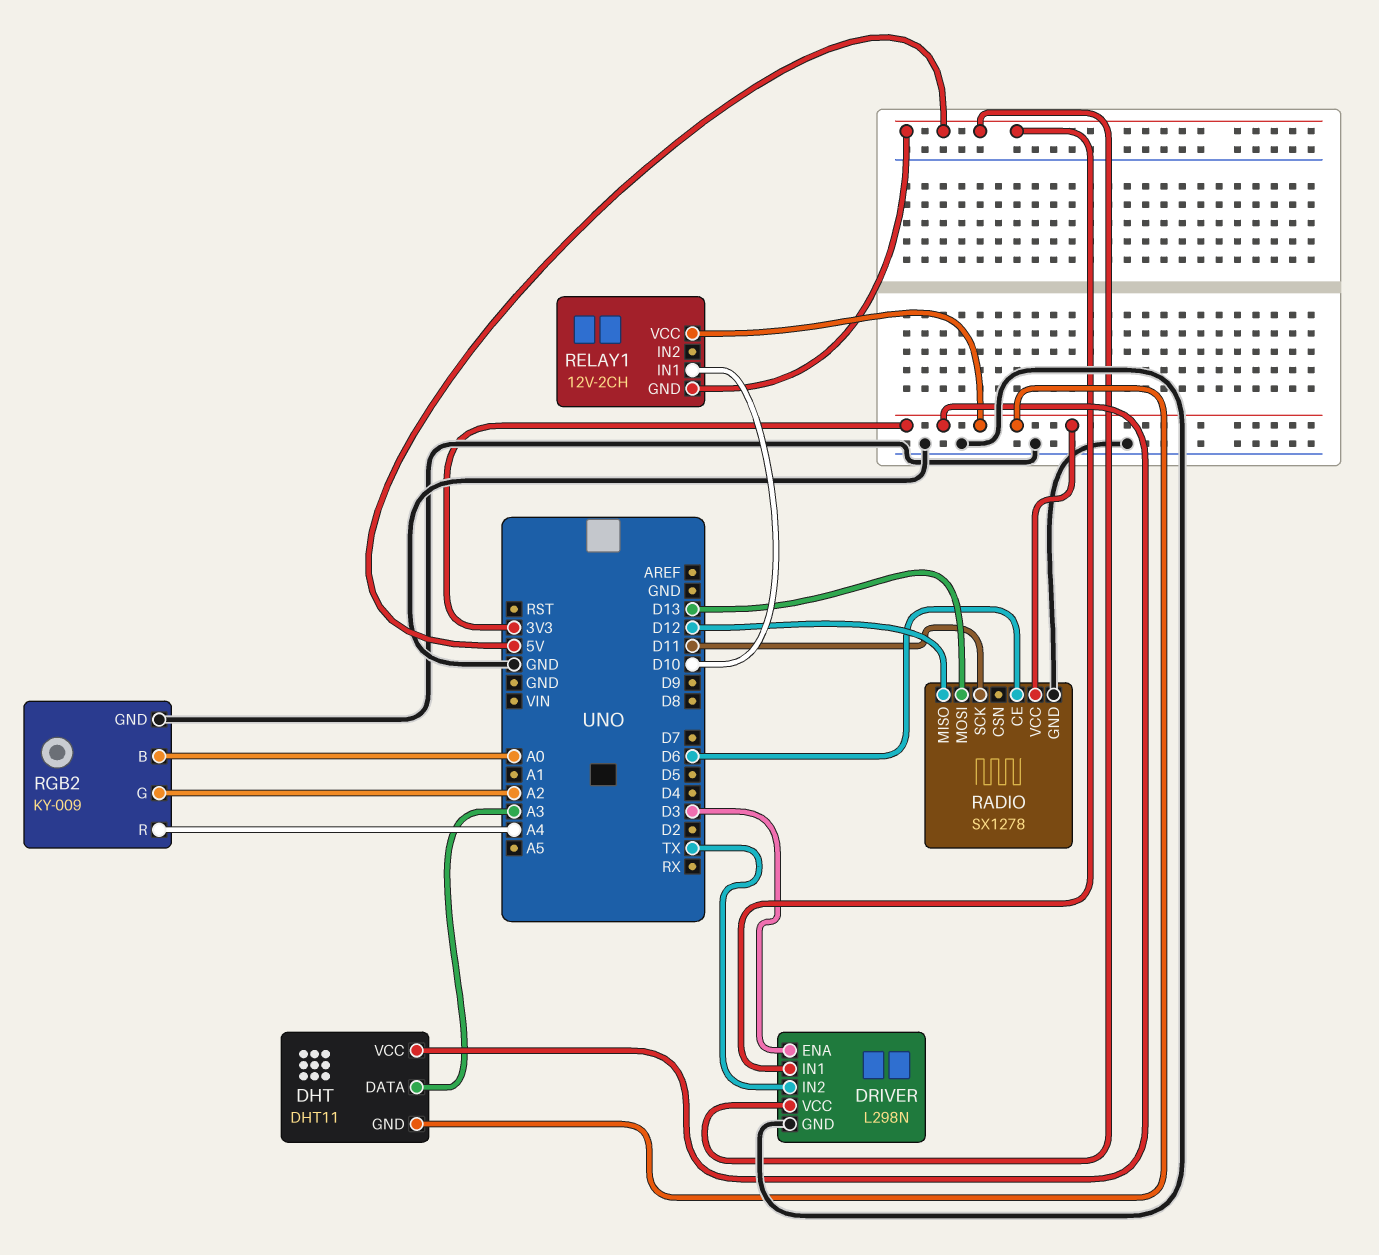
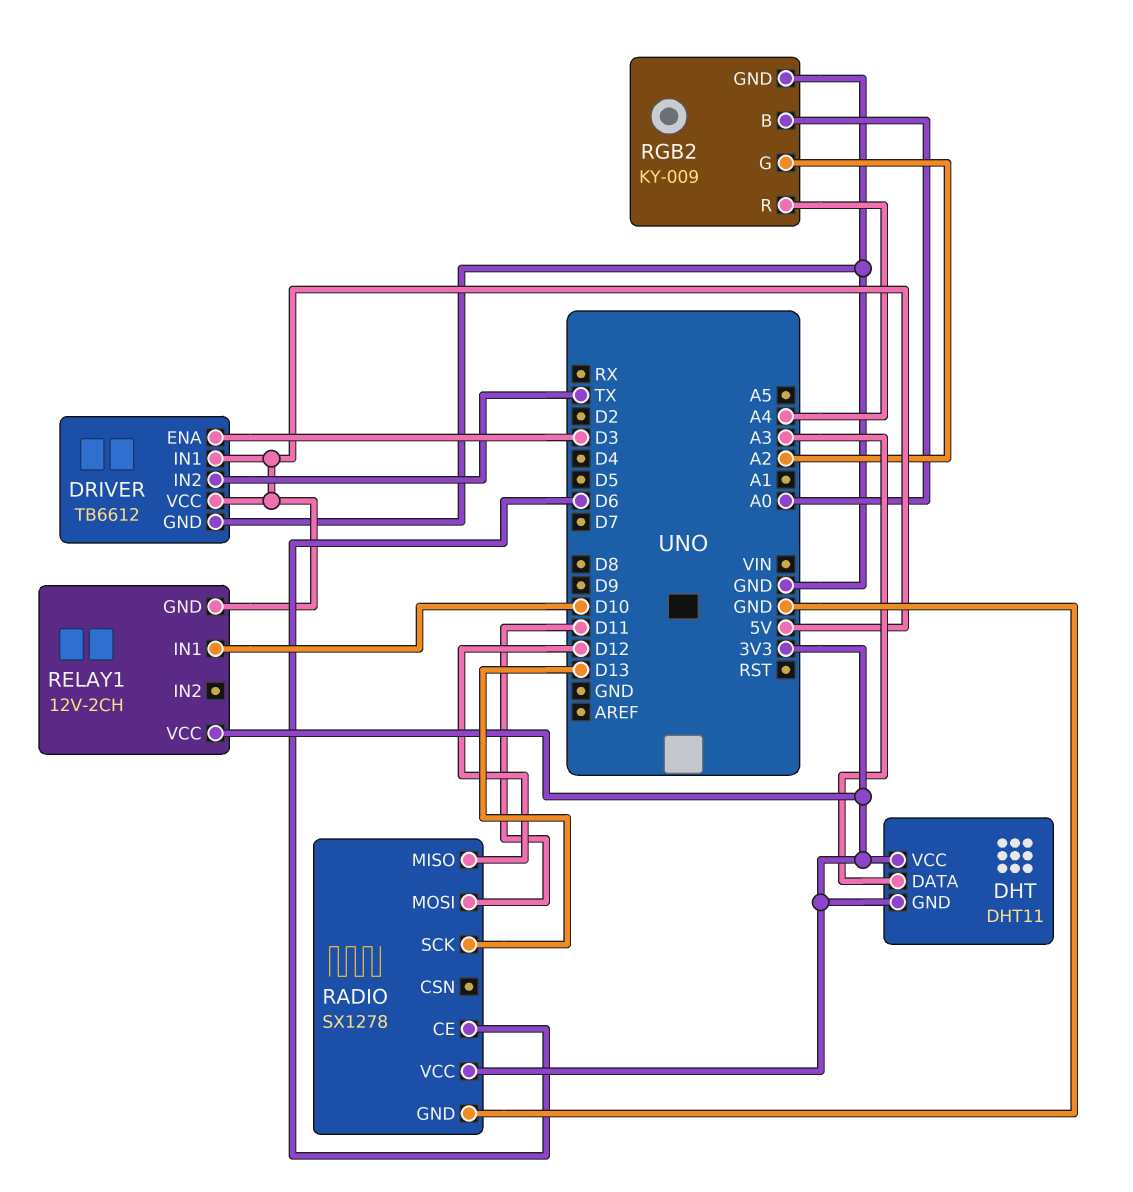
DRIVER: L298N -> TB6612
RADIO pin MOSI: D13 -> D11
RADIO pin SCK: D11 -> D13

